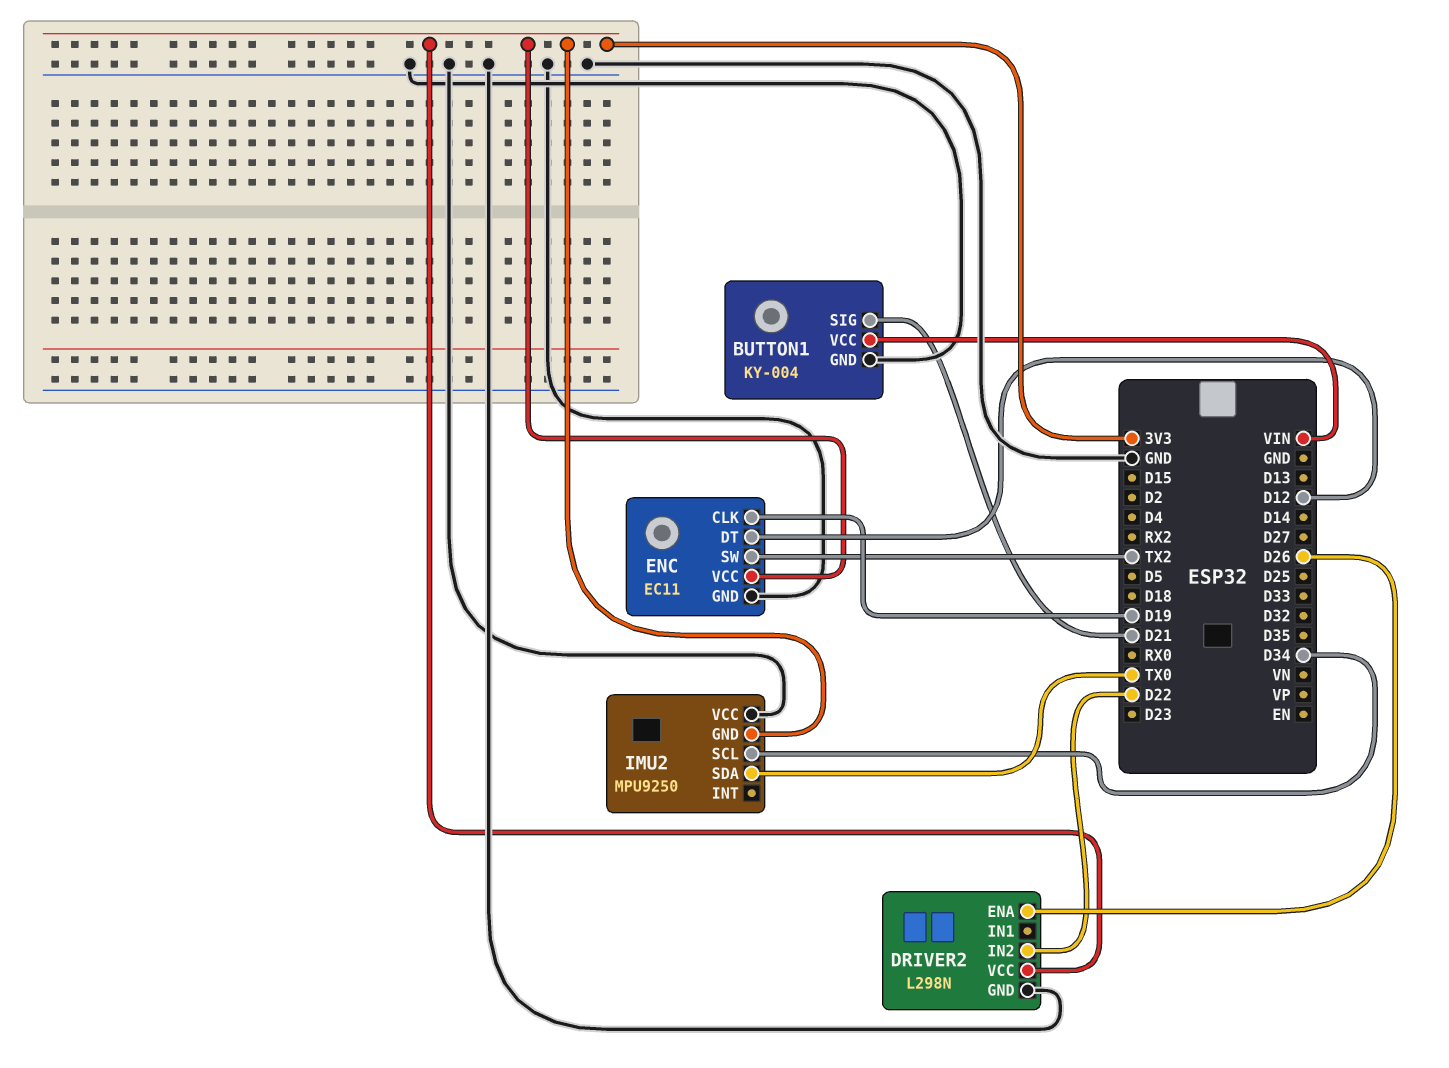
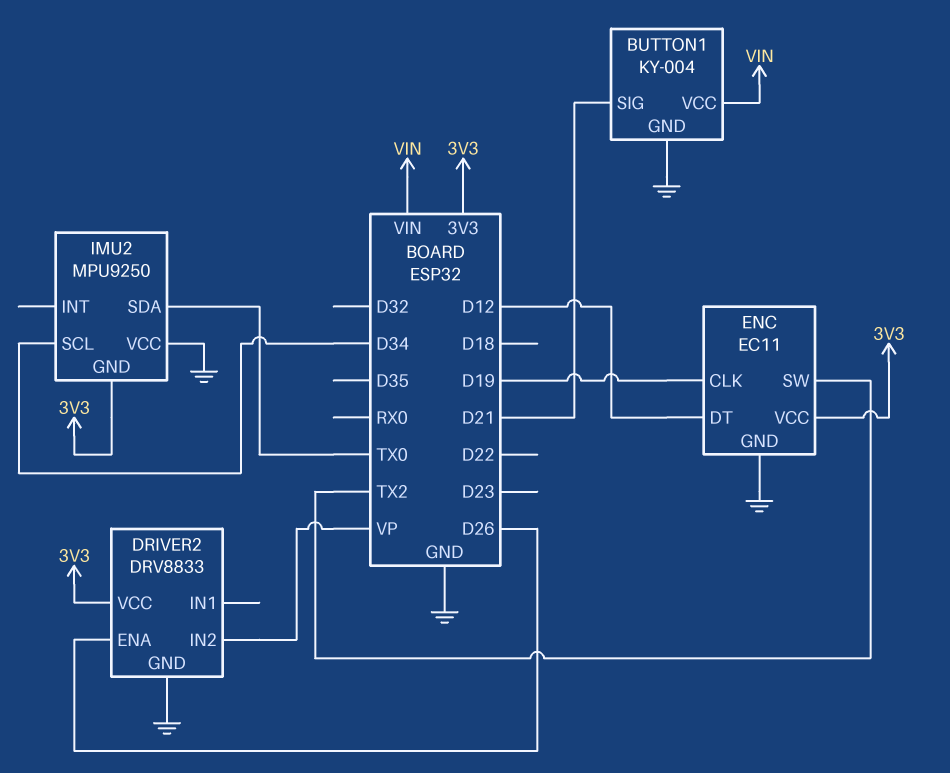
DRIVER2: L298N -> DRV8833
DRIVER2 pin IN2: D22 -> VP

